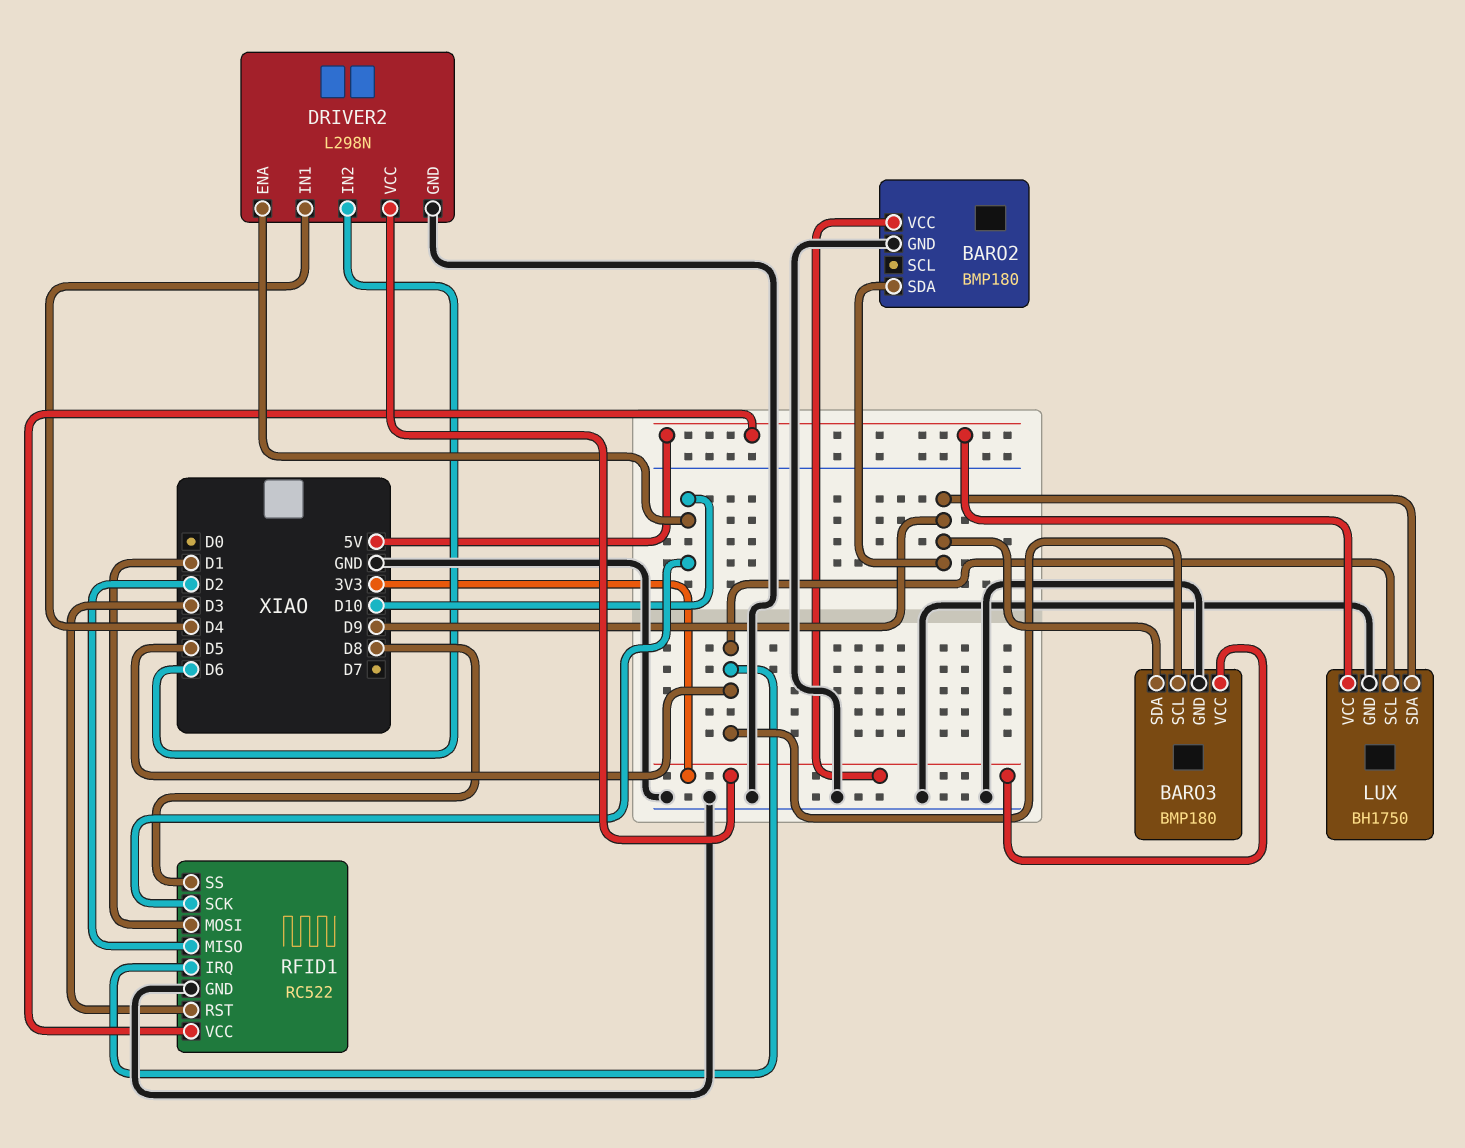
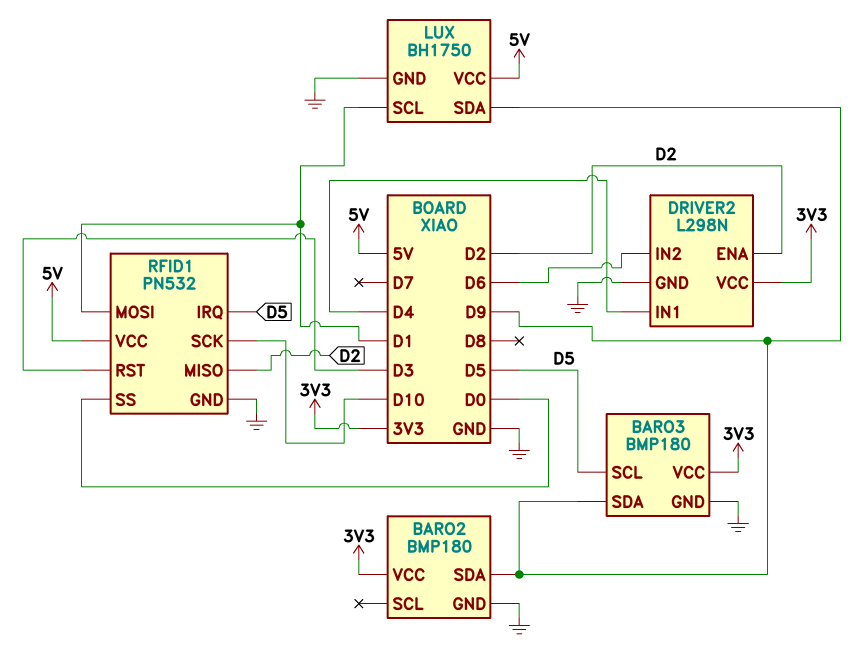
DRIVER2 pin ENA: D10 -> D2
LUX pin SCL: D5 -> D1
RFID1: RC522 -> PN532
RFID1 pin SS: D8 -> D0

